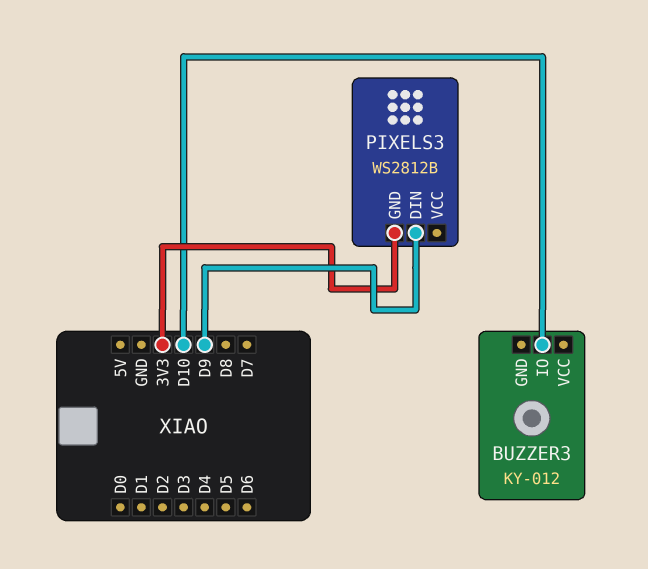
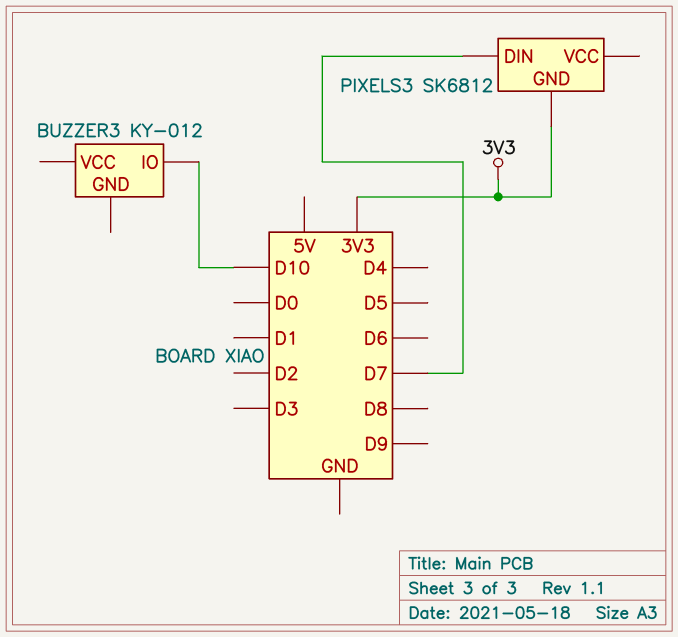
PIXELS3: WS2812B -> SK6812
PIXELS3 pin DIN: D9 -> D7

